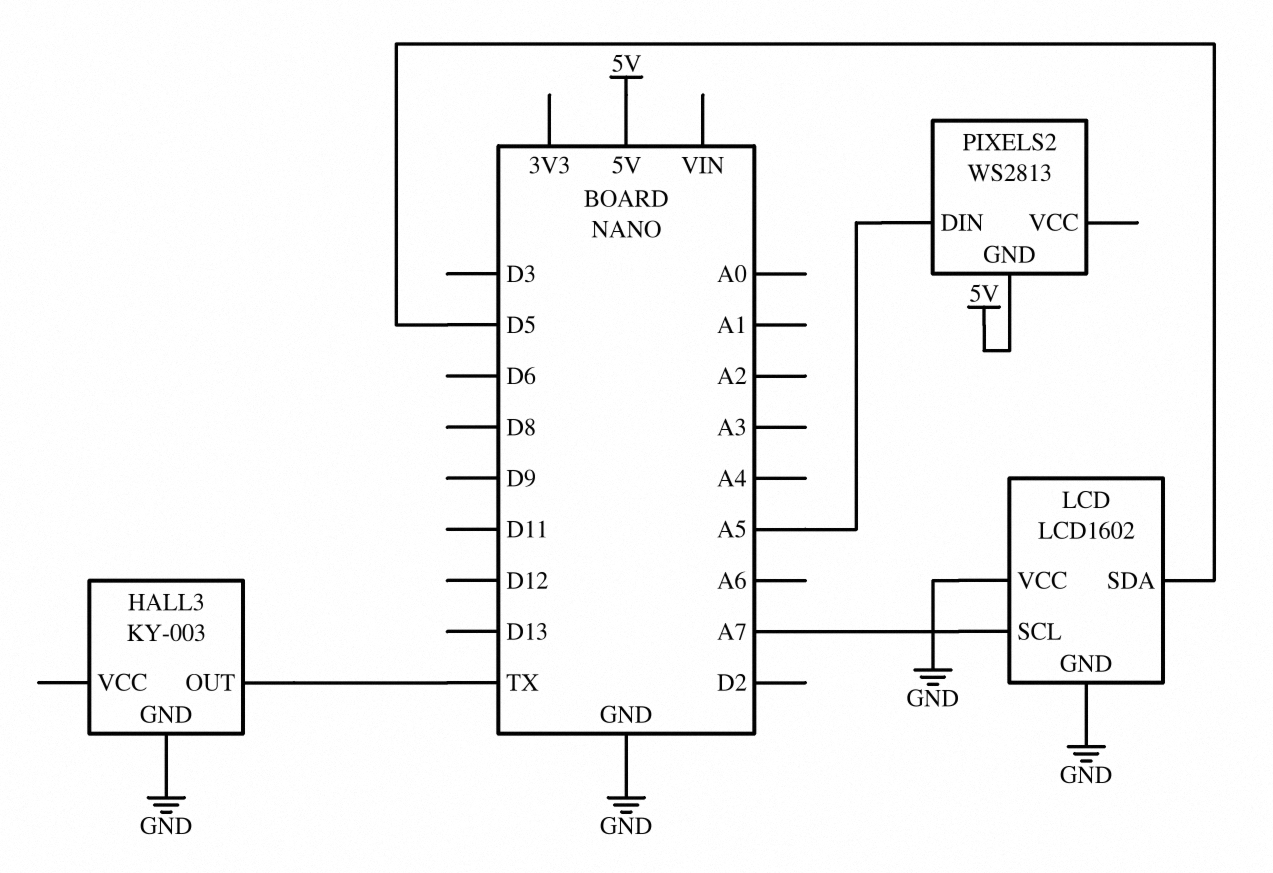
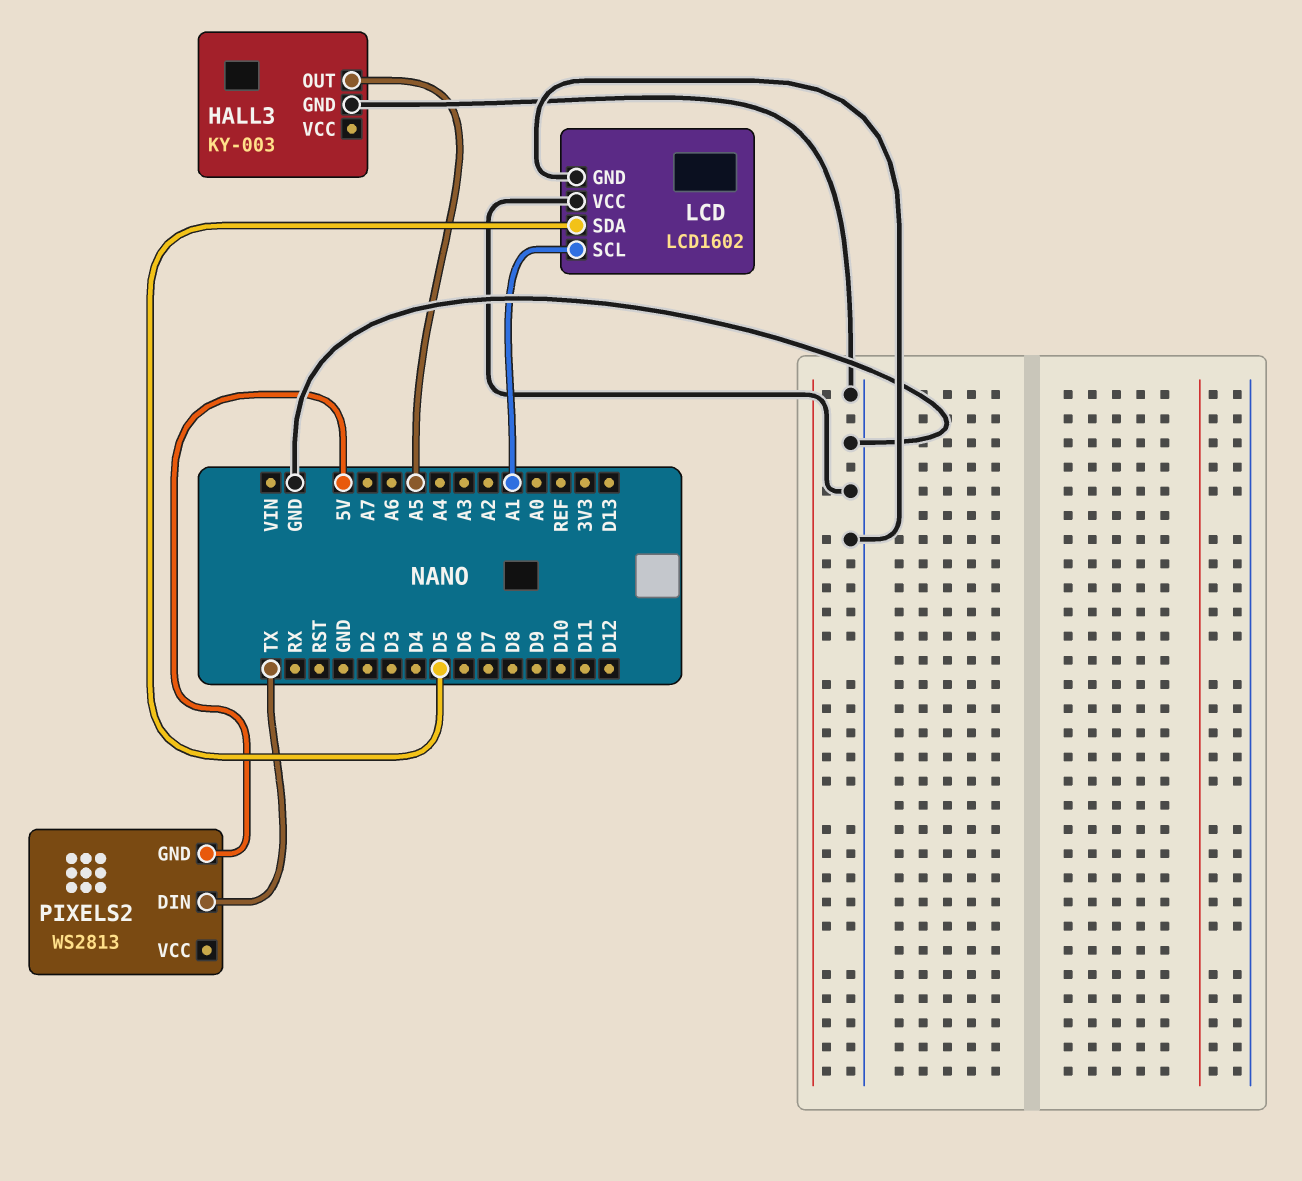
HALL3 pin OUT: TX -> A5
LCD pin SCL: A7 -> A1
PIXELS2 pin DIN: A5 -> TX

